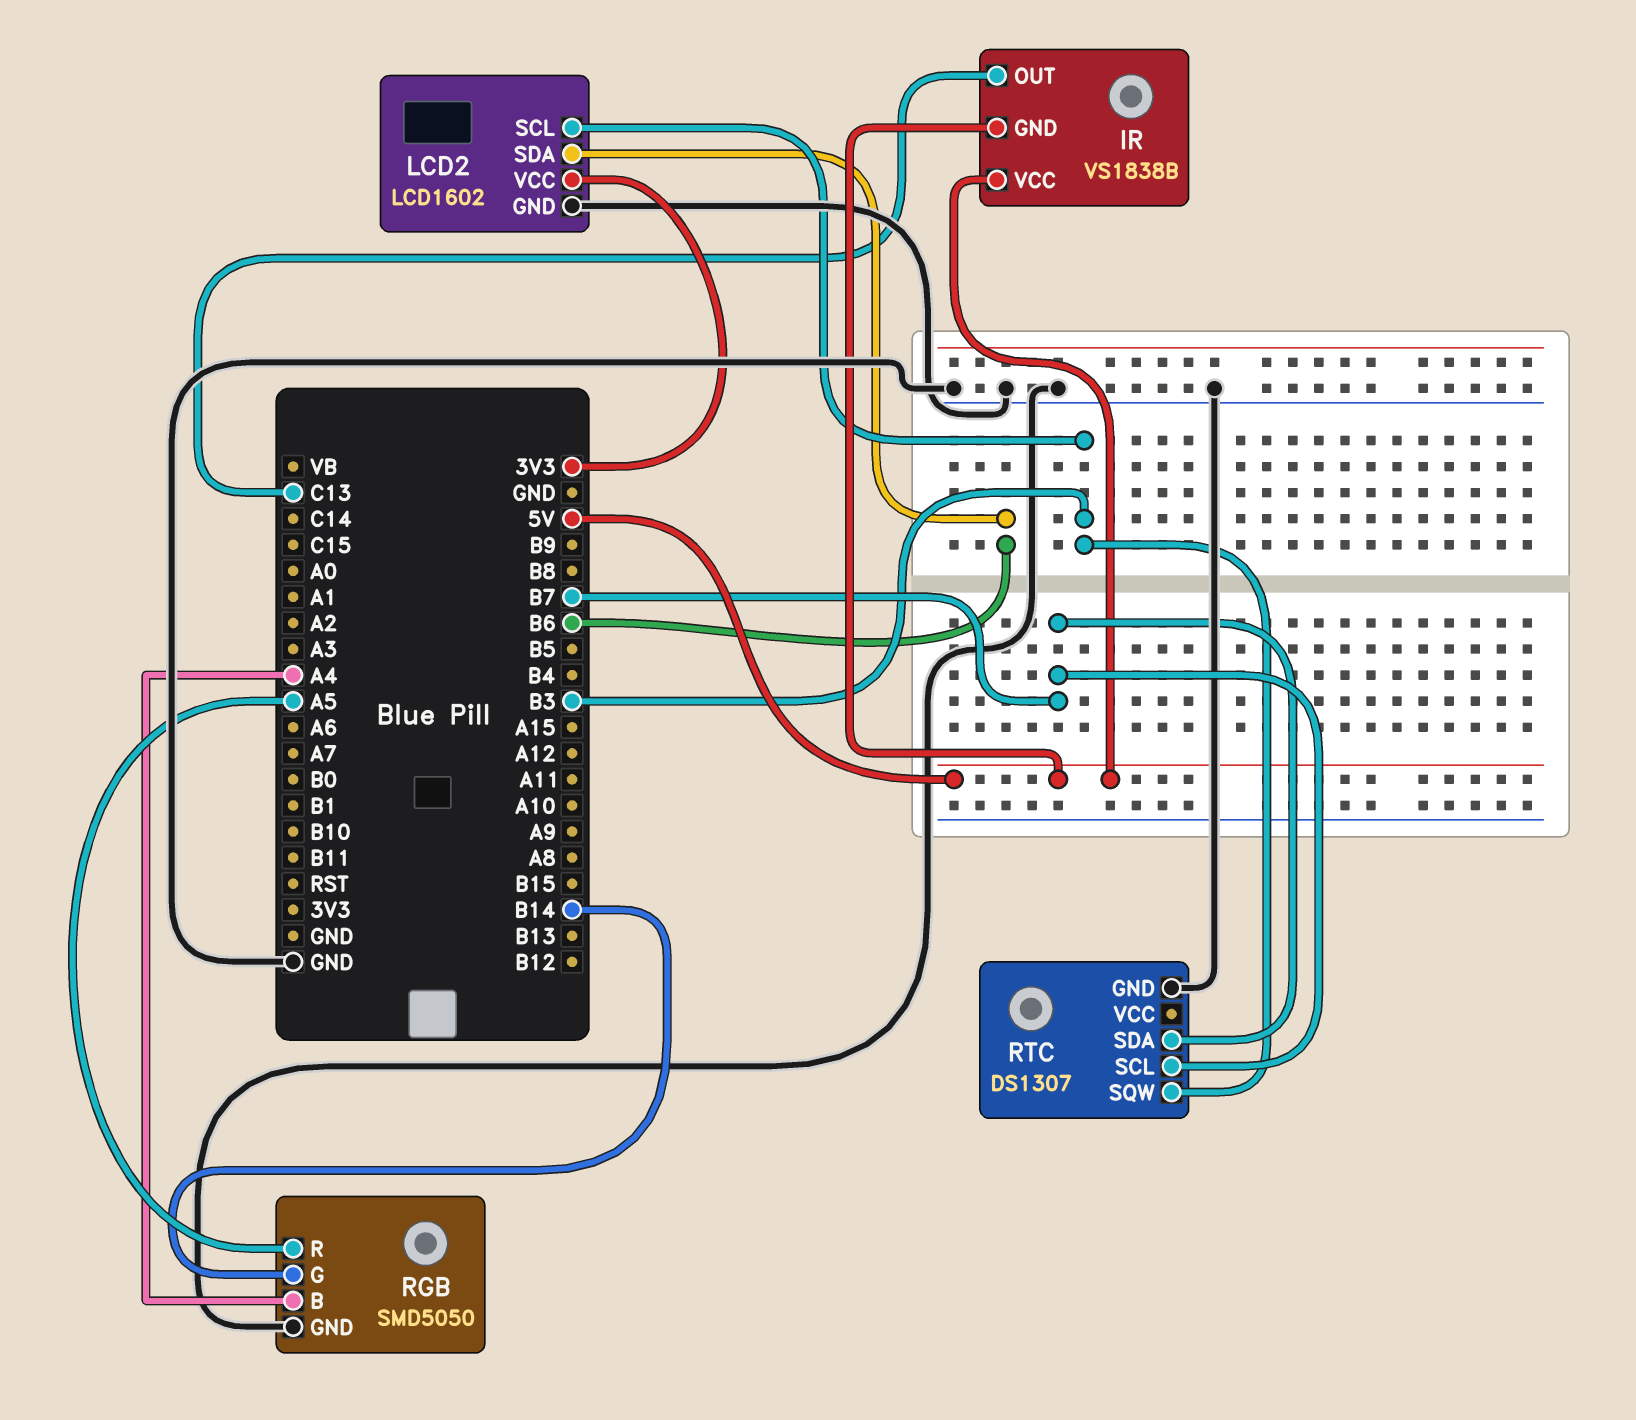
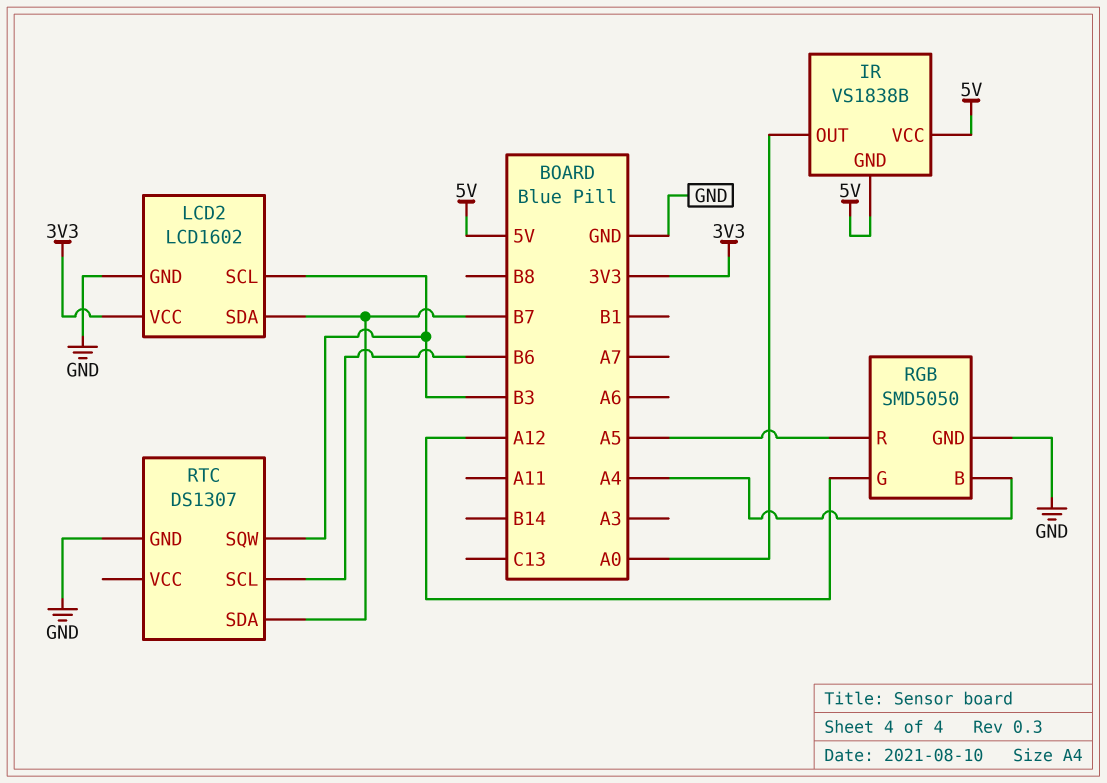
IR pin OUT: C13 -> A0
LCD2 pin SDA: B6 -> B7
RGB pin G: B14 -> A12
RTC pin SCL: B7 -> B6

